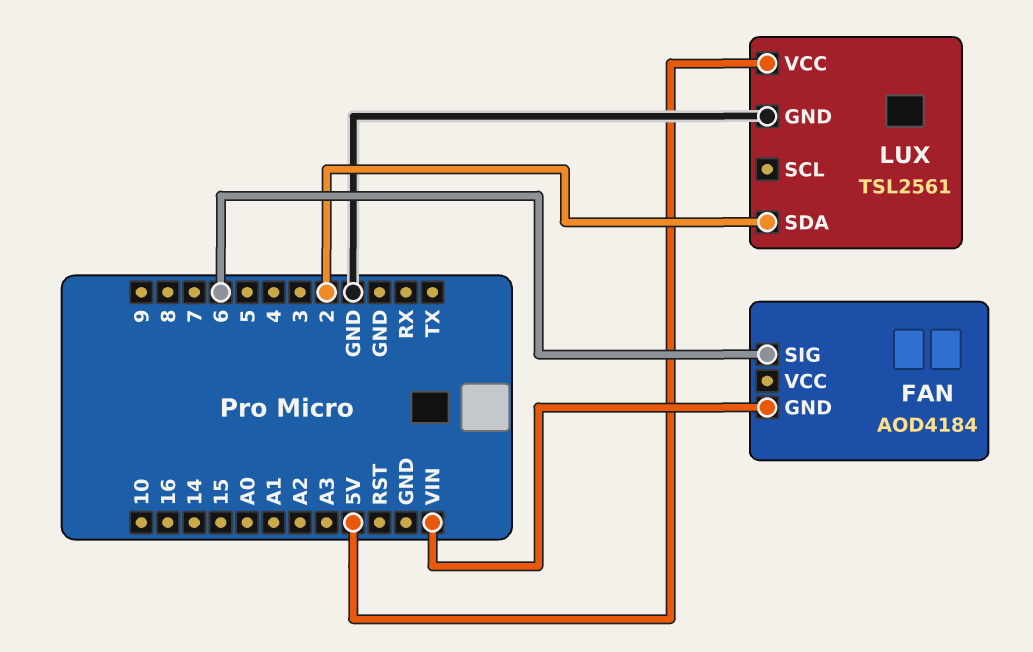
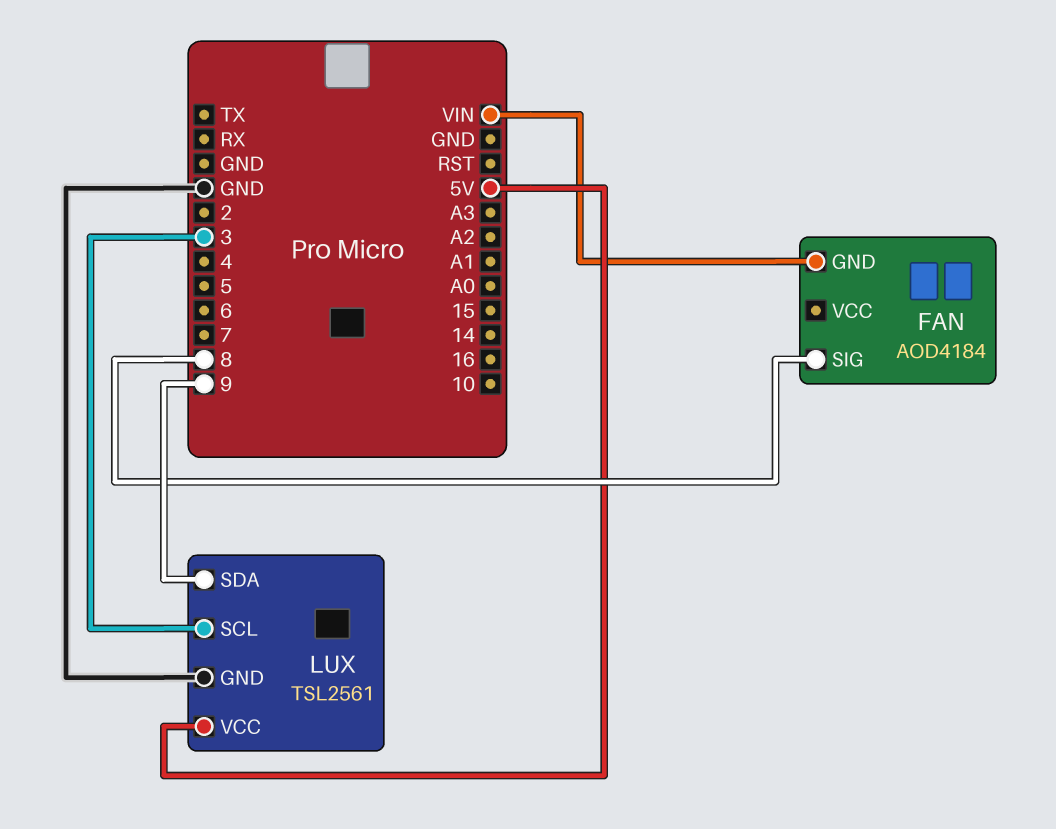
FAN pin SIG: 6 -> 8
LUX pin SCL: none -> 3
LUX pin SDA: 2 -> 9

